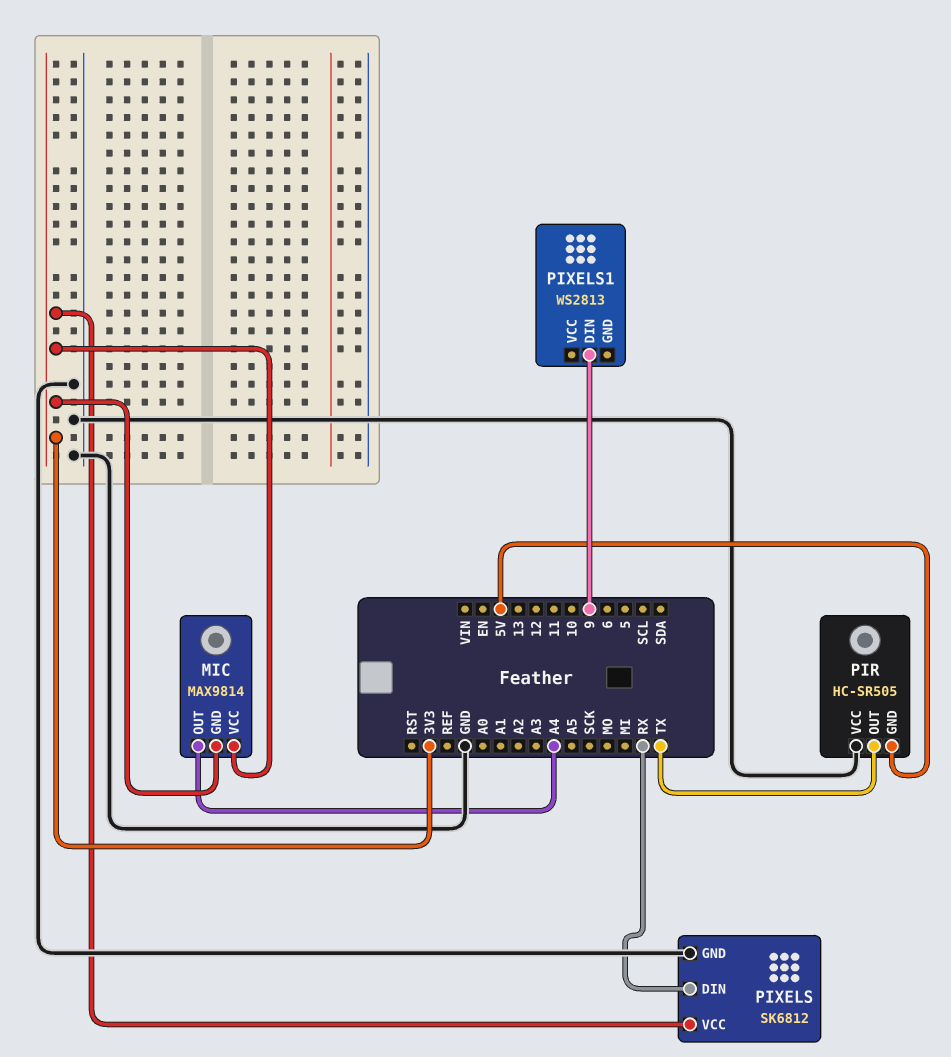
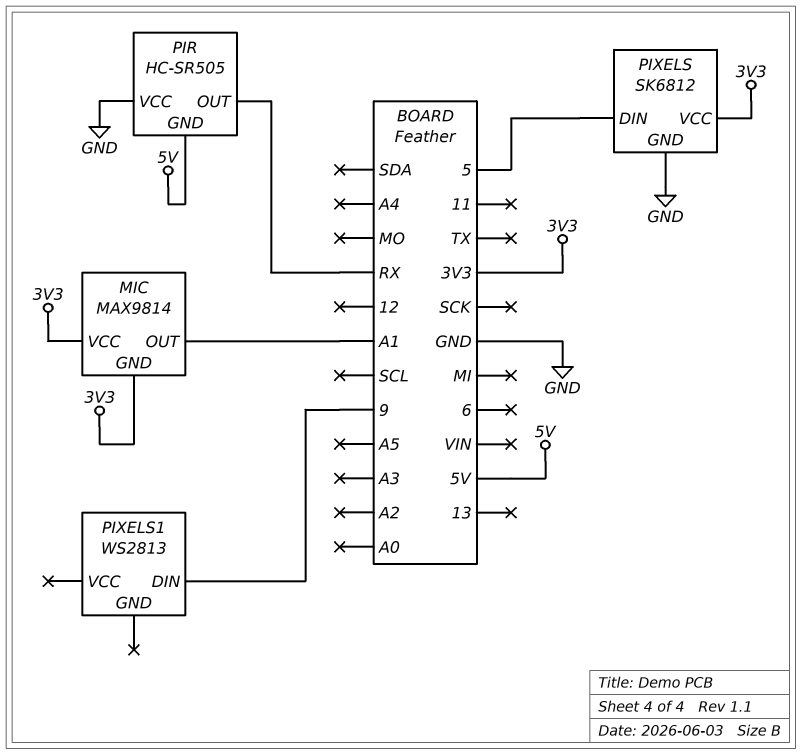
MIC pin OUT: A4 -> A1
PIR pin OUT: TX -> RX
PIXELS pin DIN: RX -> 5

